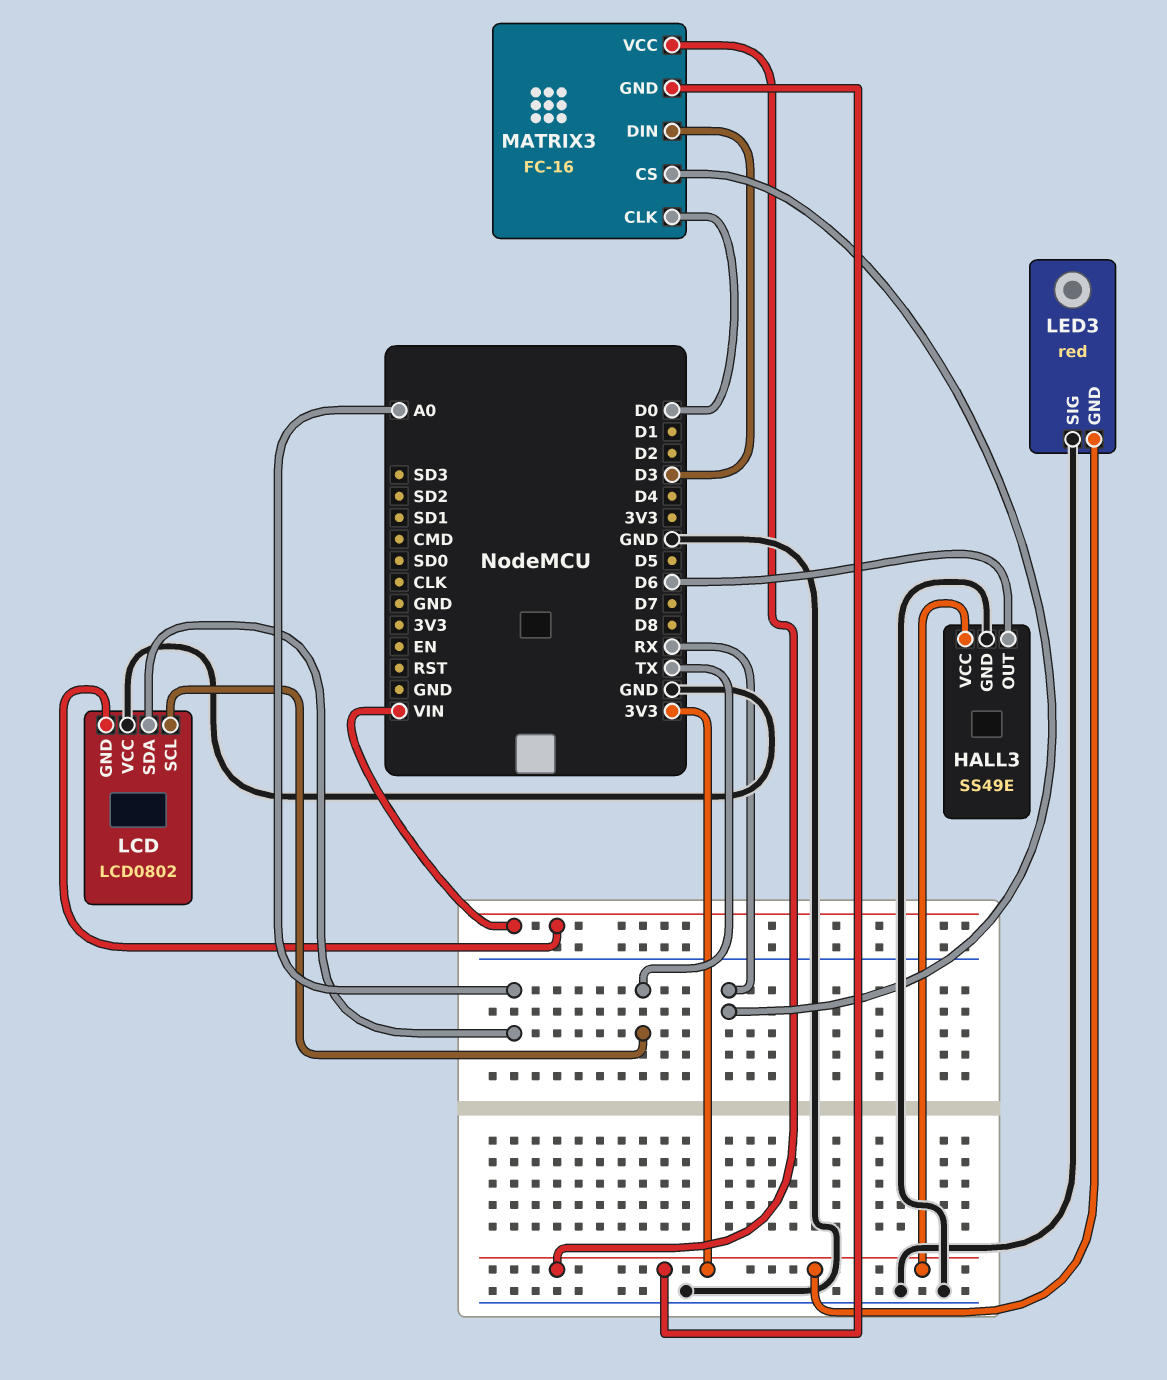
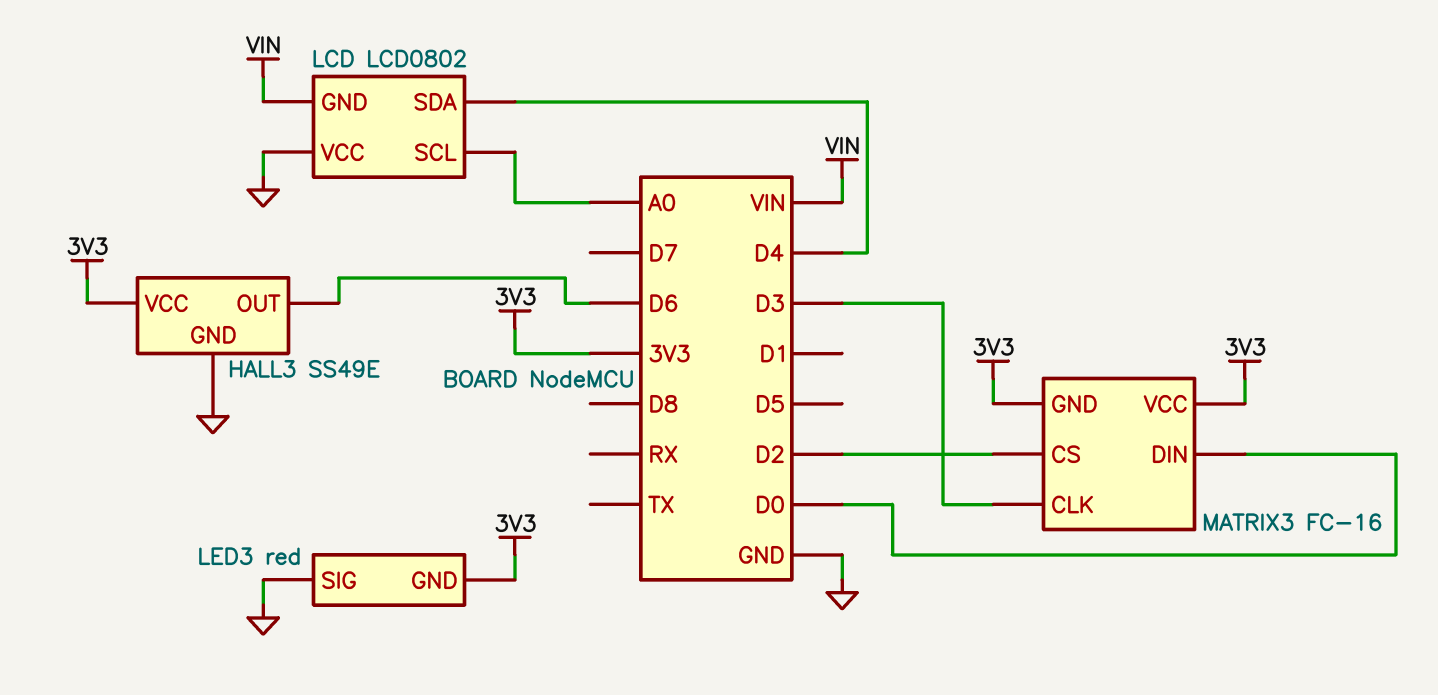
LCD pin SCL: TX -> A0
LCD pin SDA: A0 -> D4
MATRIX3 pin CLK: D0 -> D3
MATRIX3 pin CS: RX -> D2
MATRIX3 pin DIN: D3 -> D0

